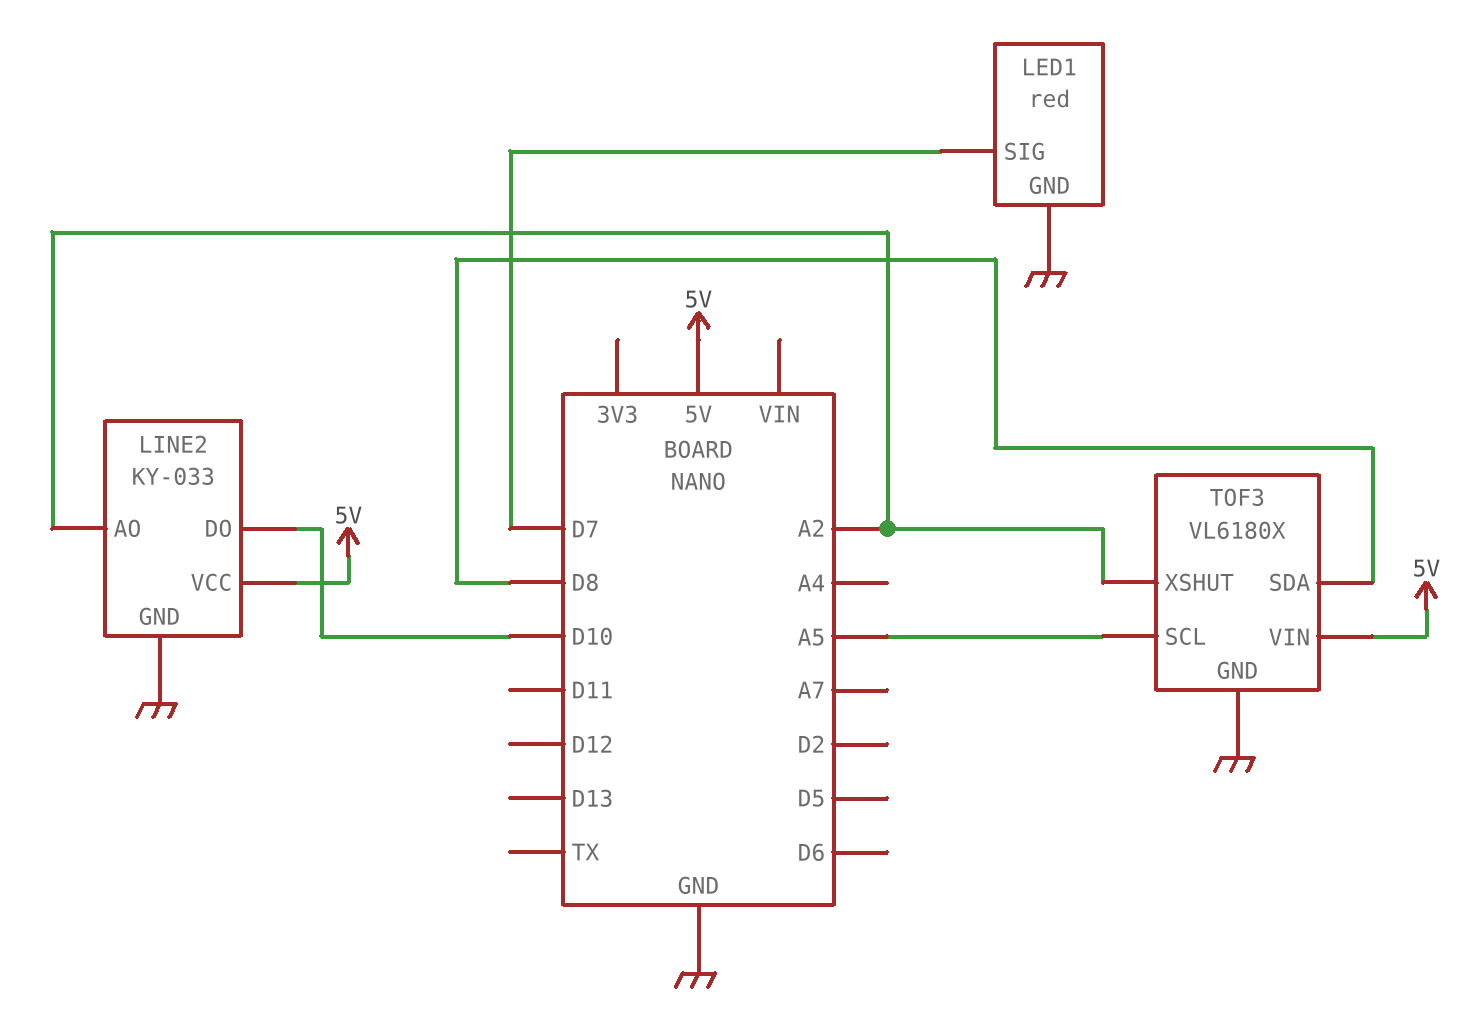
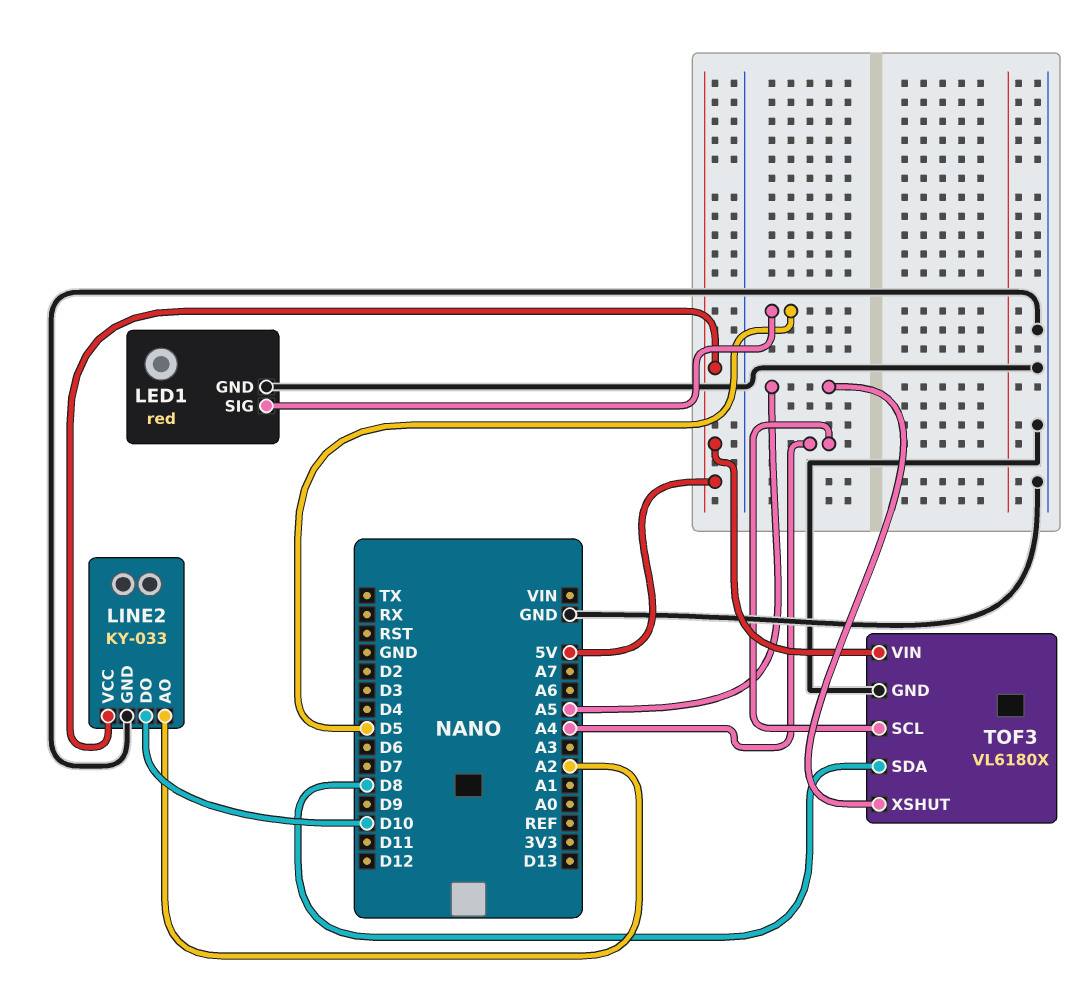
LED1 pin SIG: D7 -> D5
TOF3 pin SCL: A5 -> A4
TOF3 pin XSHUT: A2 -> A5

